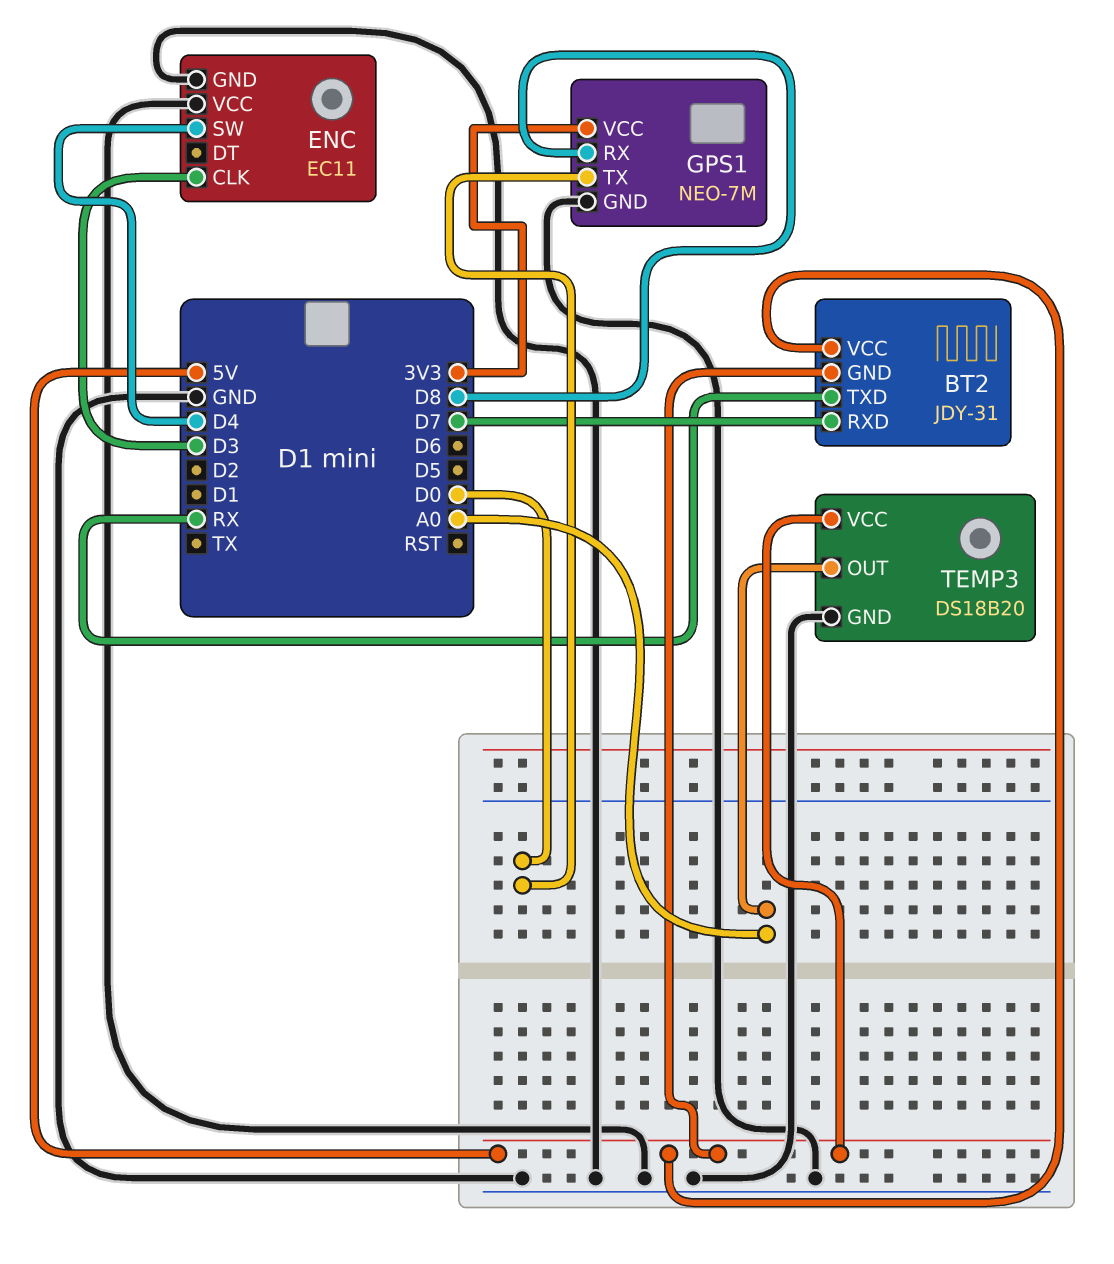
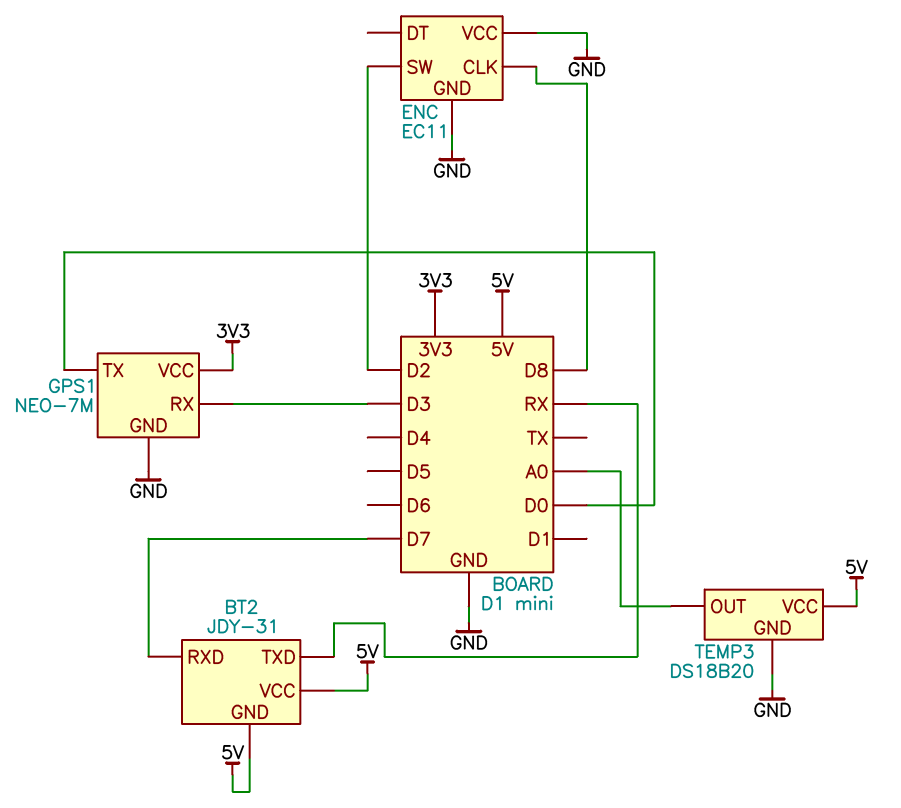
ENC pin CLK: D3 -> D8
ENC pin SW: D4 -> D2
GPS1 pin RX: D8 -> D3

